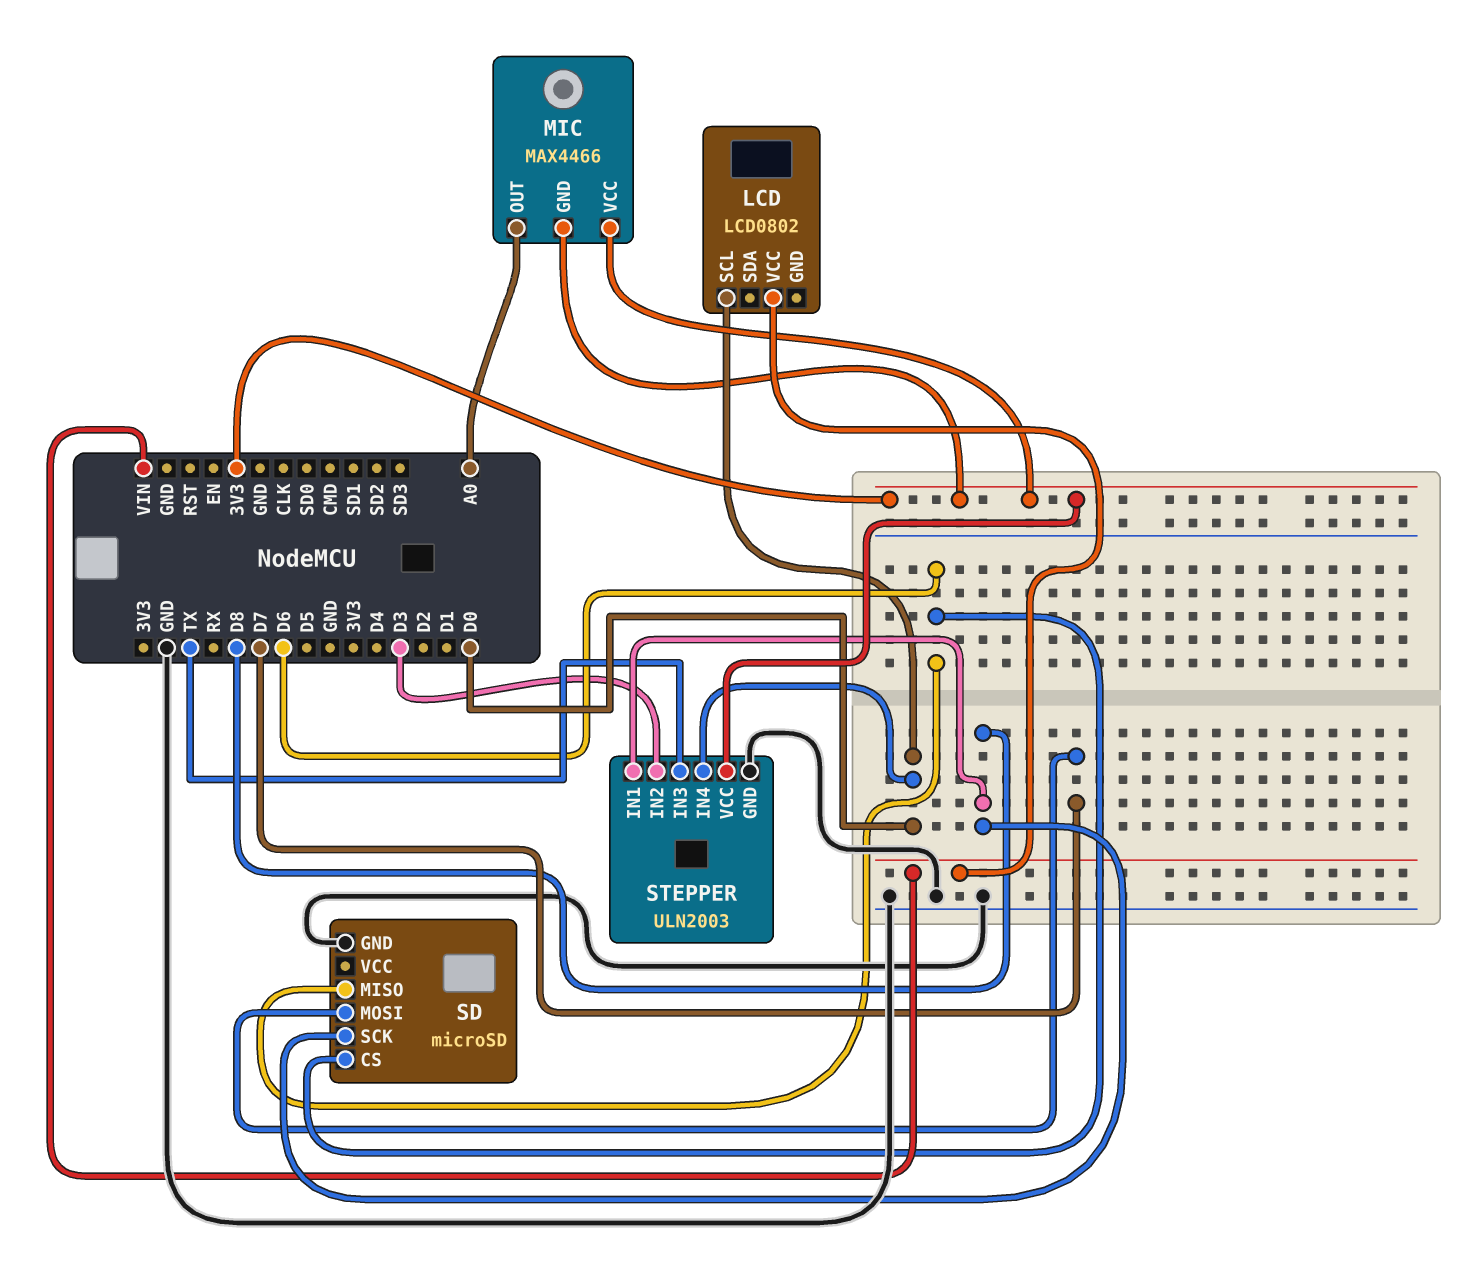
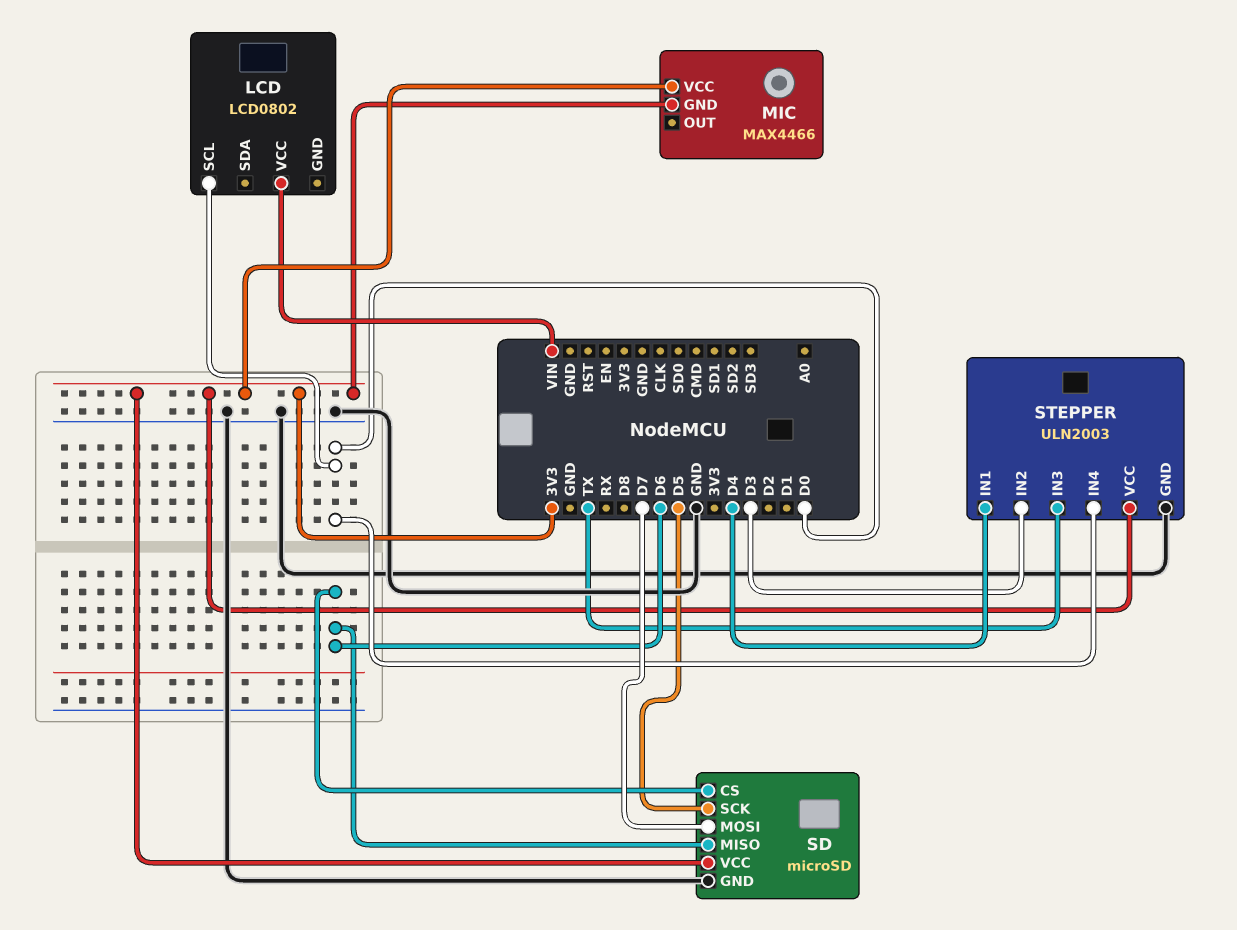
MIC pin OUT: A0 -> none
SD pin SCK: D8 -> D5
SD pin VCC: none -> 3V3
STEPPER pin IN1: D8 -> D4

